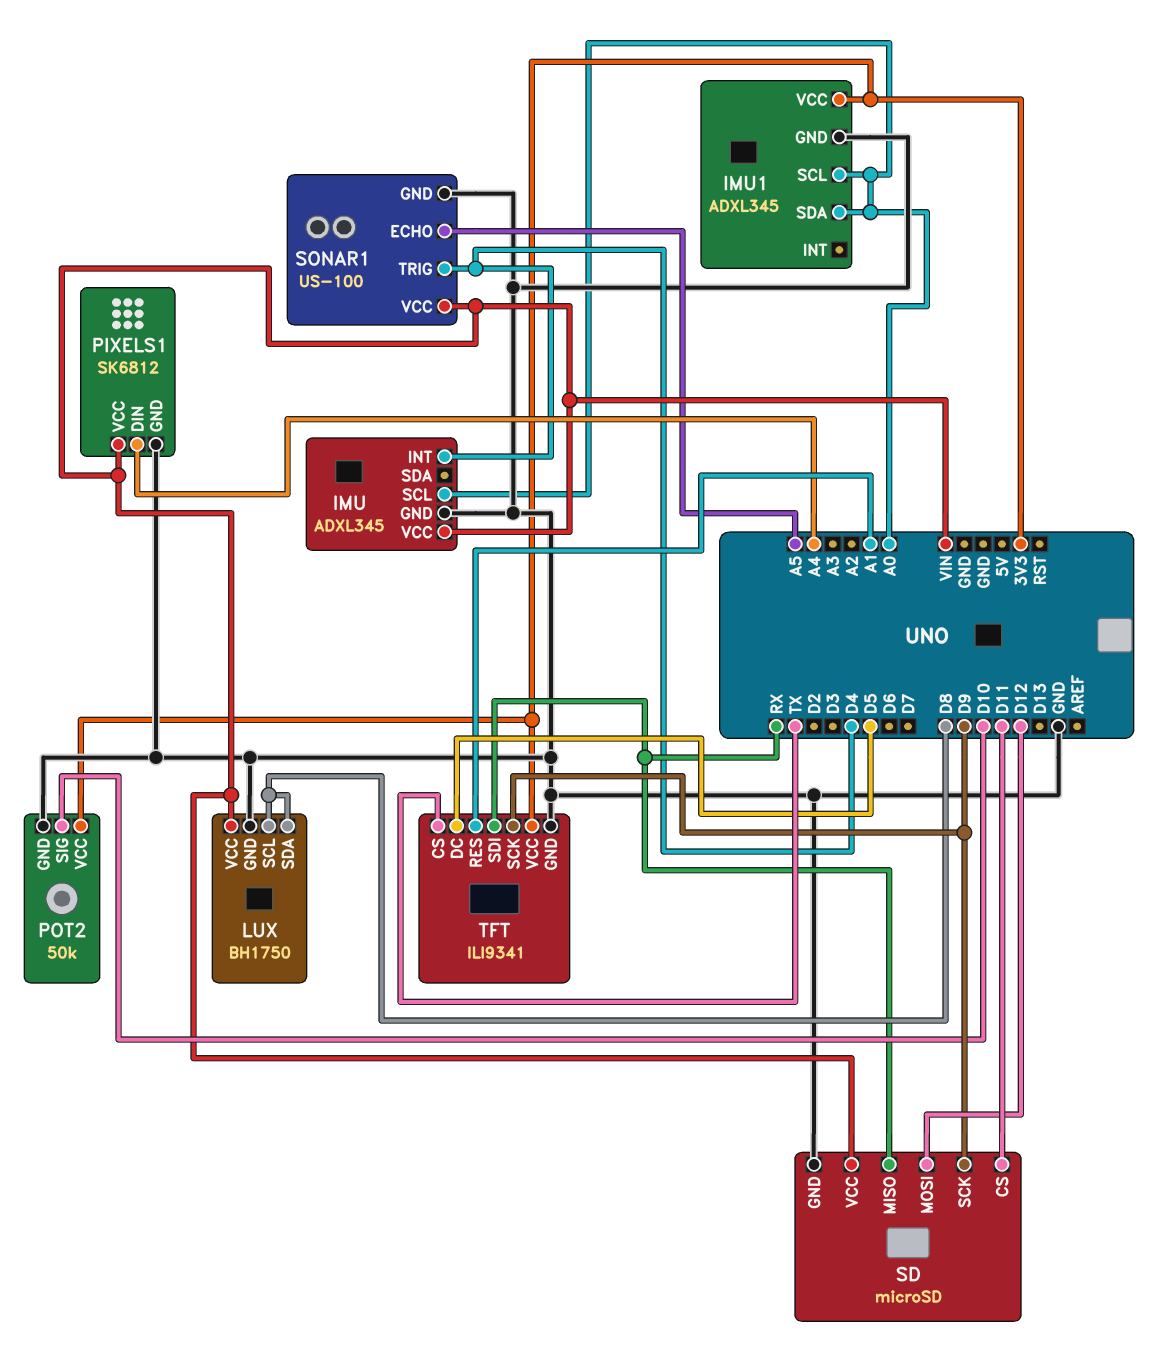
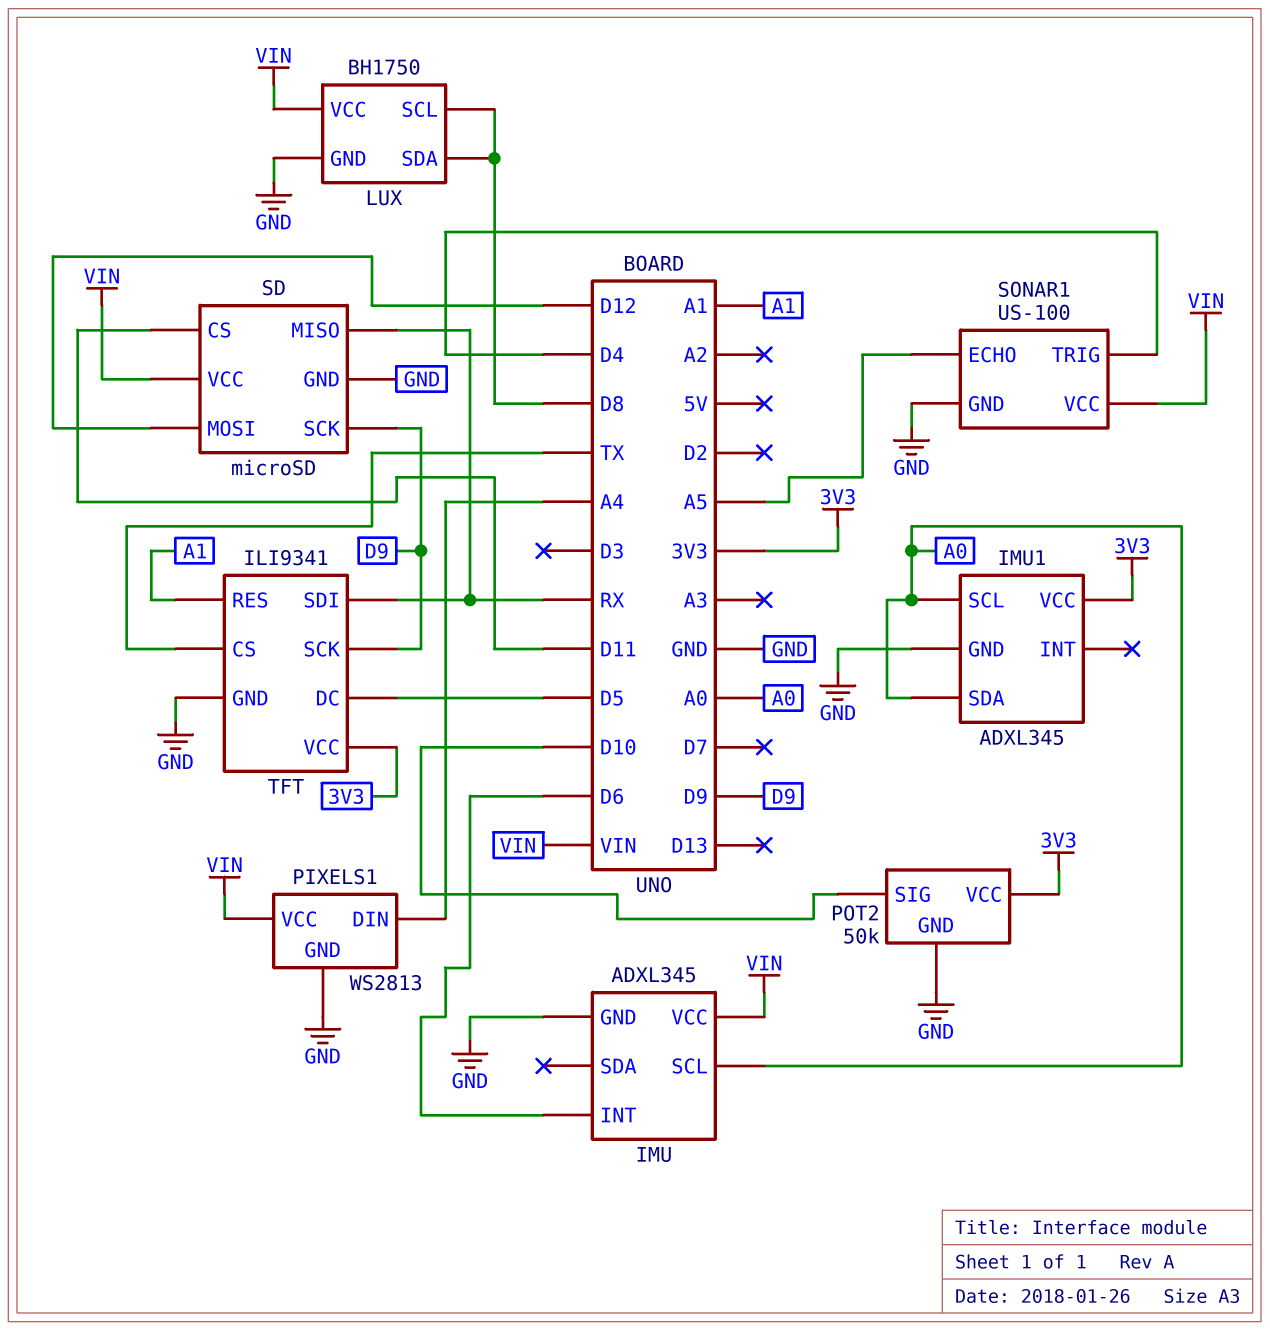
IMU pin INT: D4 -> D6
PIXELS1: SK6812 -> WS2813

